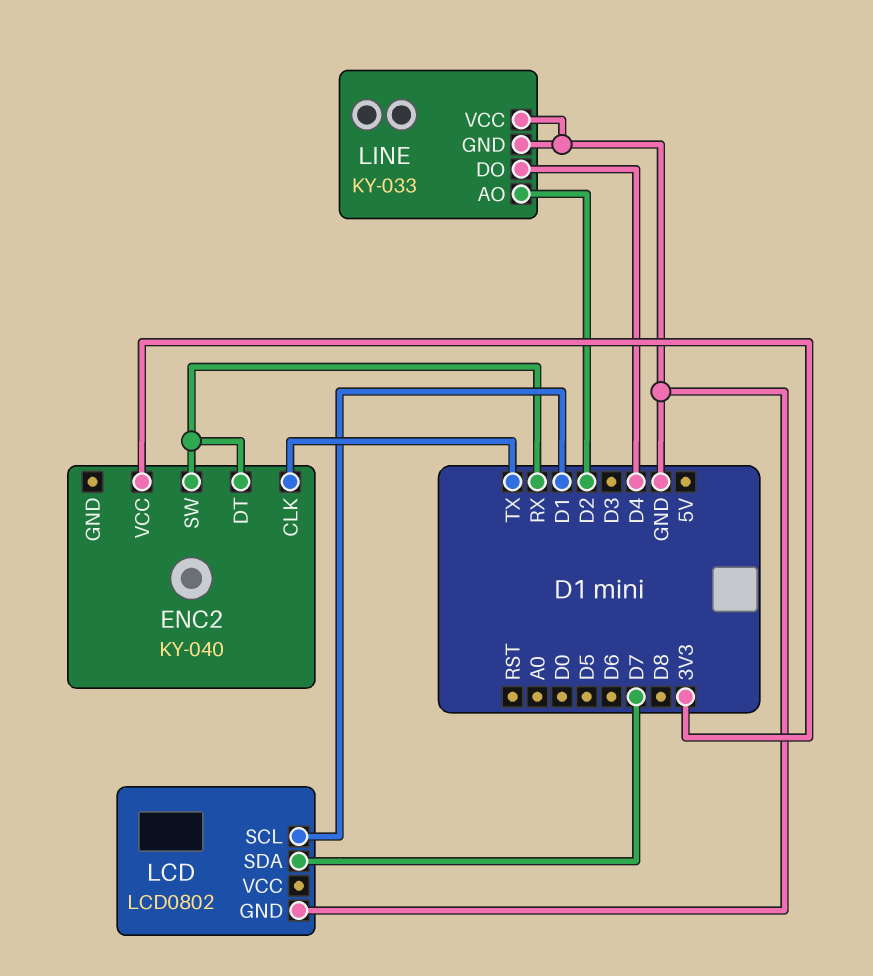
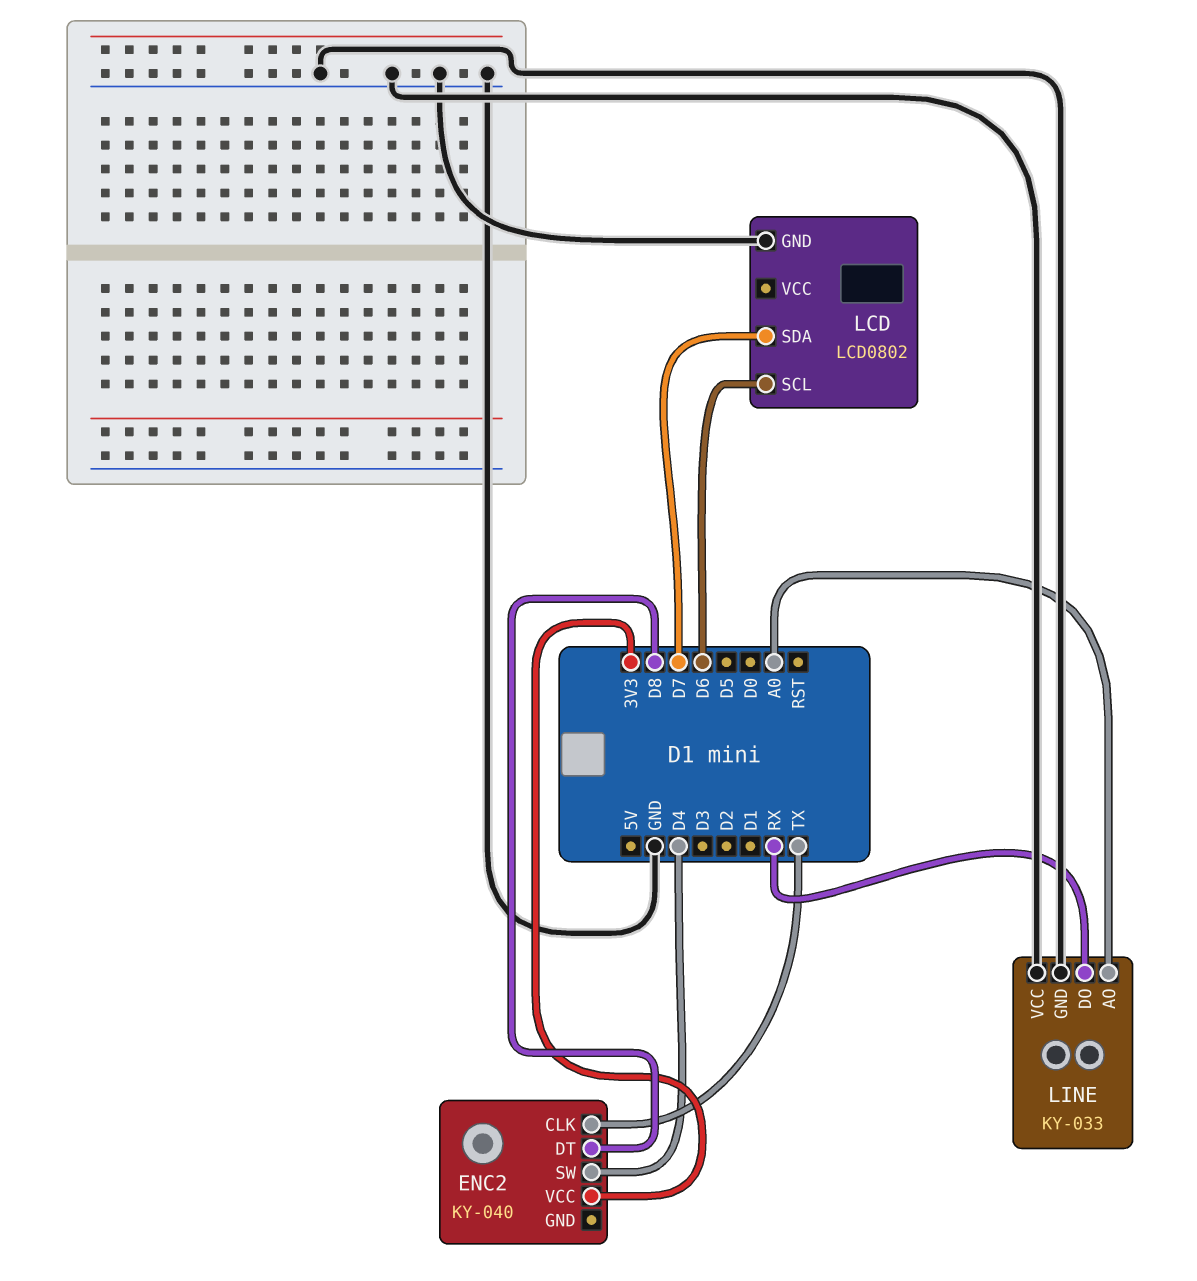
ENC2 pin DT: RX -> D8
ENC2 pin SW: RX -> D4
LCD pin SCL: D1 -> D6
LINE pin AO: D2 -> A0
LINE pin DO: D4 -> RX

